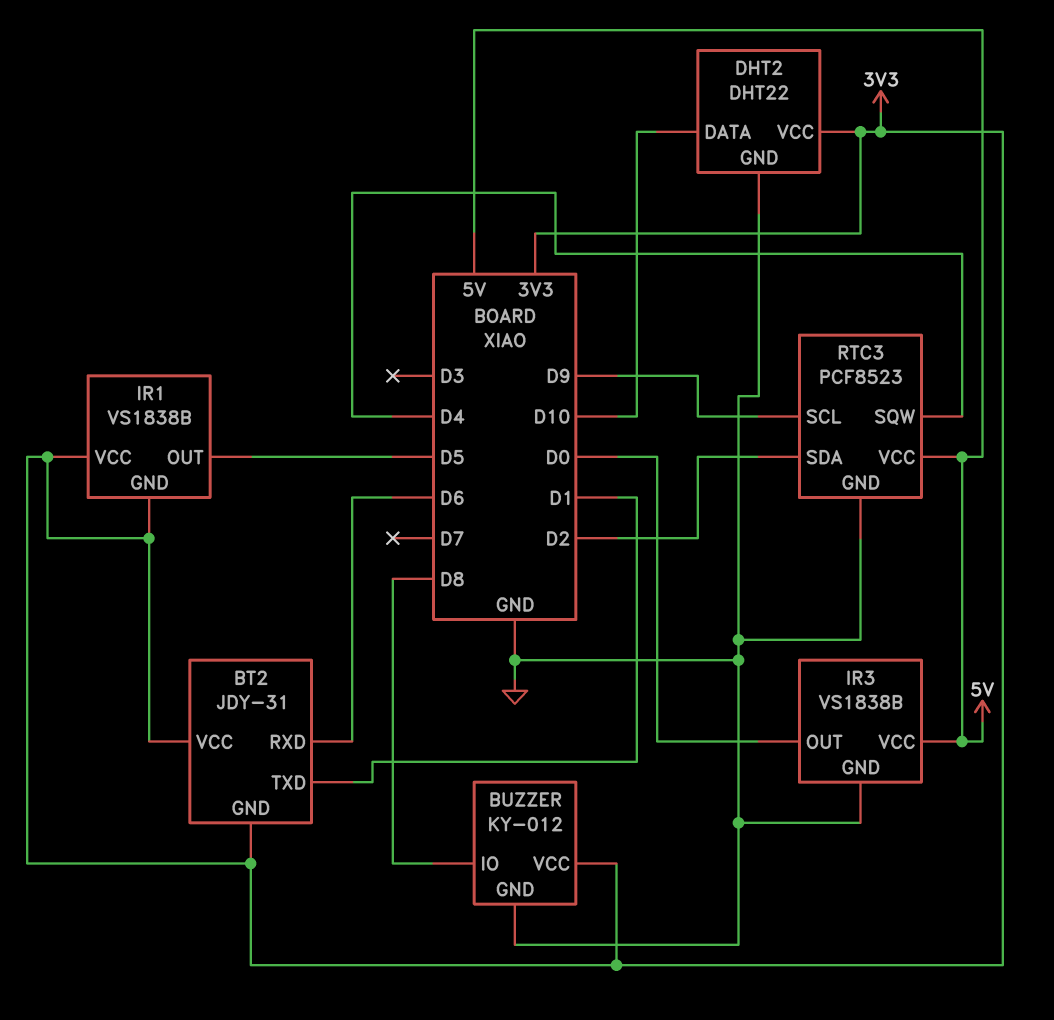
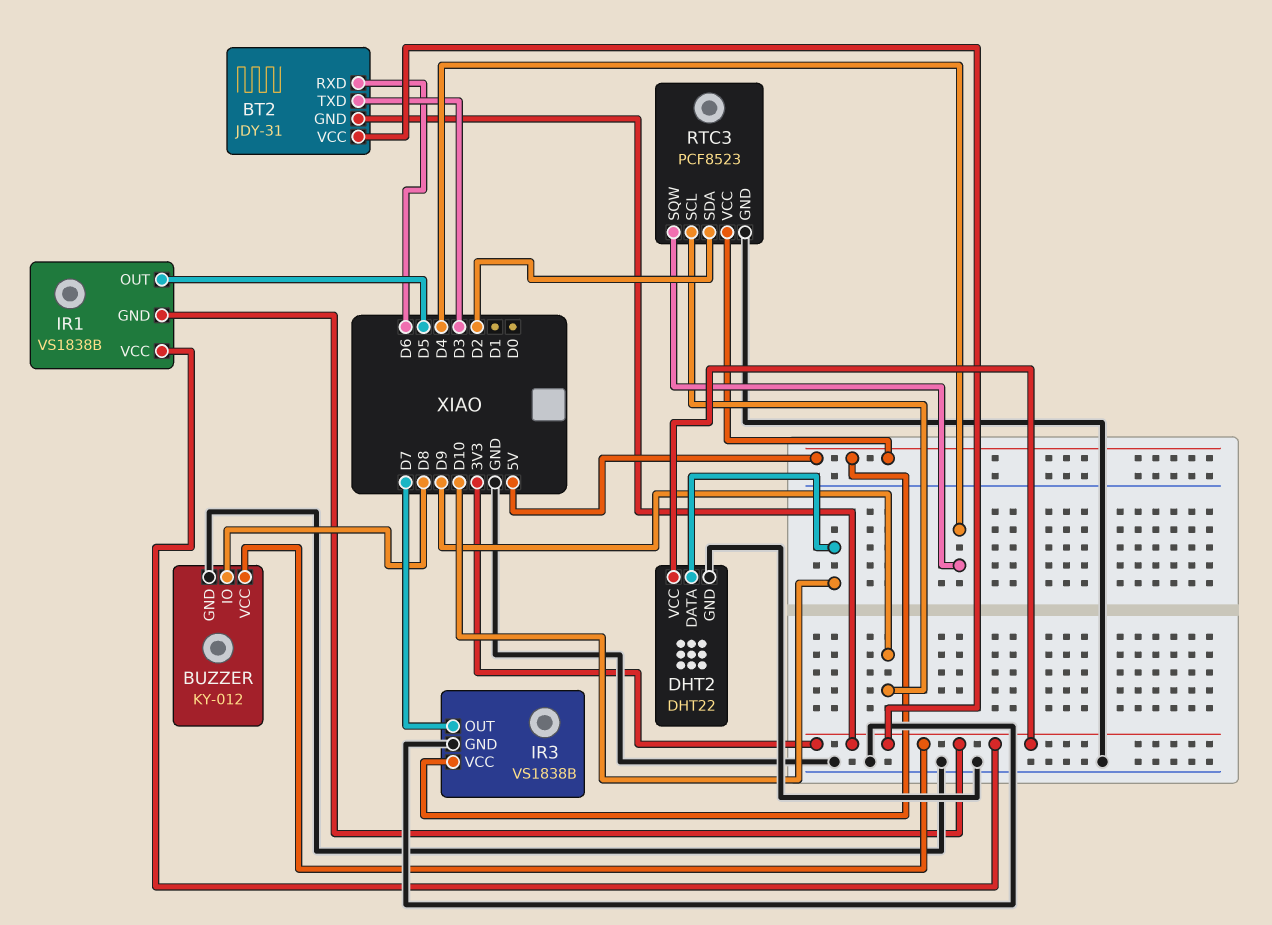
BT2 pin TXD: D1 -> D3
IR3 pin OUT: D0 -> D7

